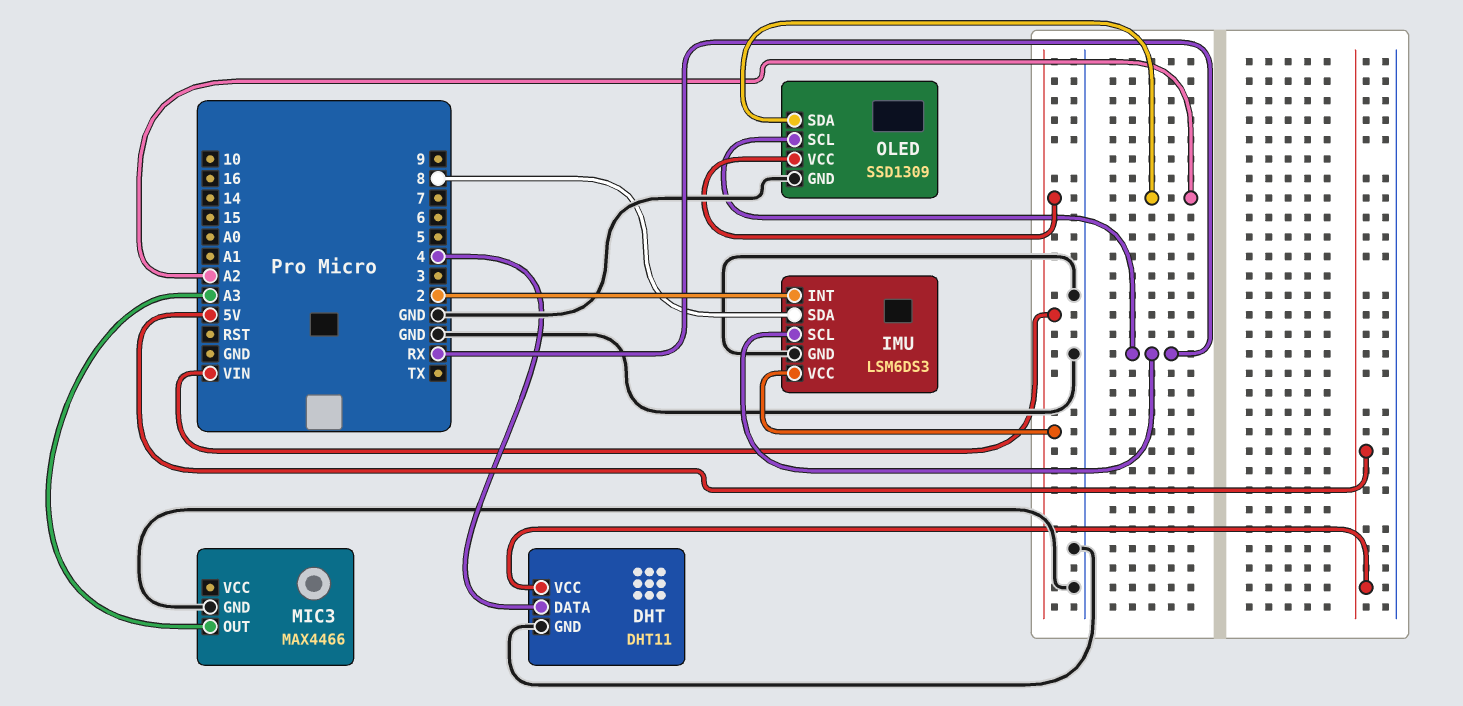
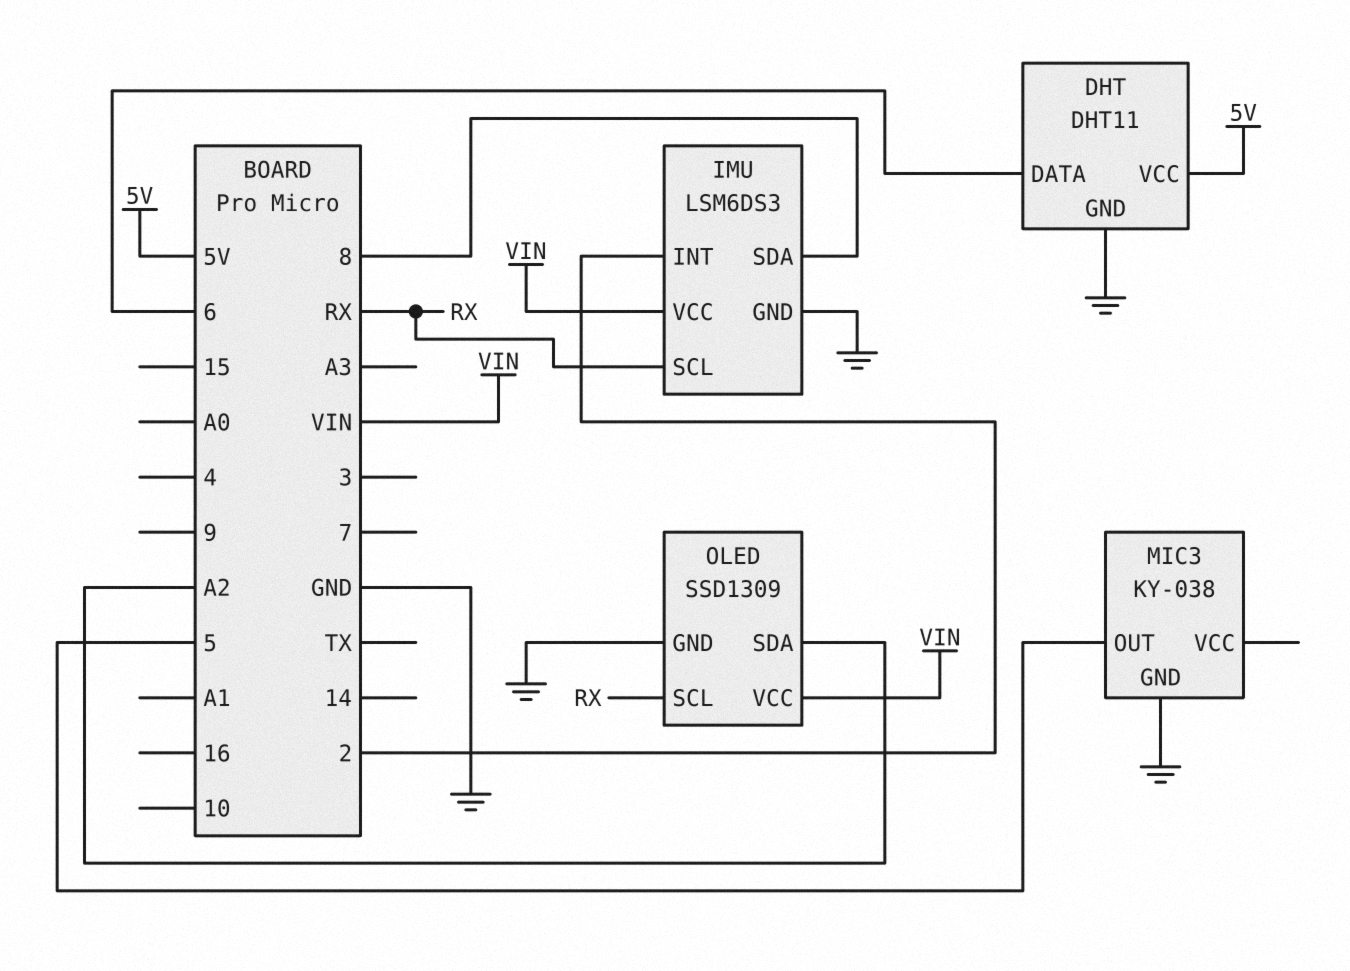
DHT pin DATA: 4 -> 6
MIC3: MAX4466 -> KY-038
MIC3 pin OUT: A3 -> 5

